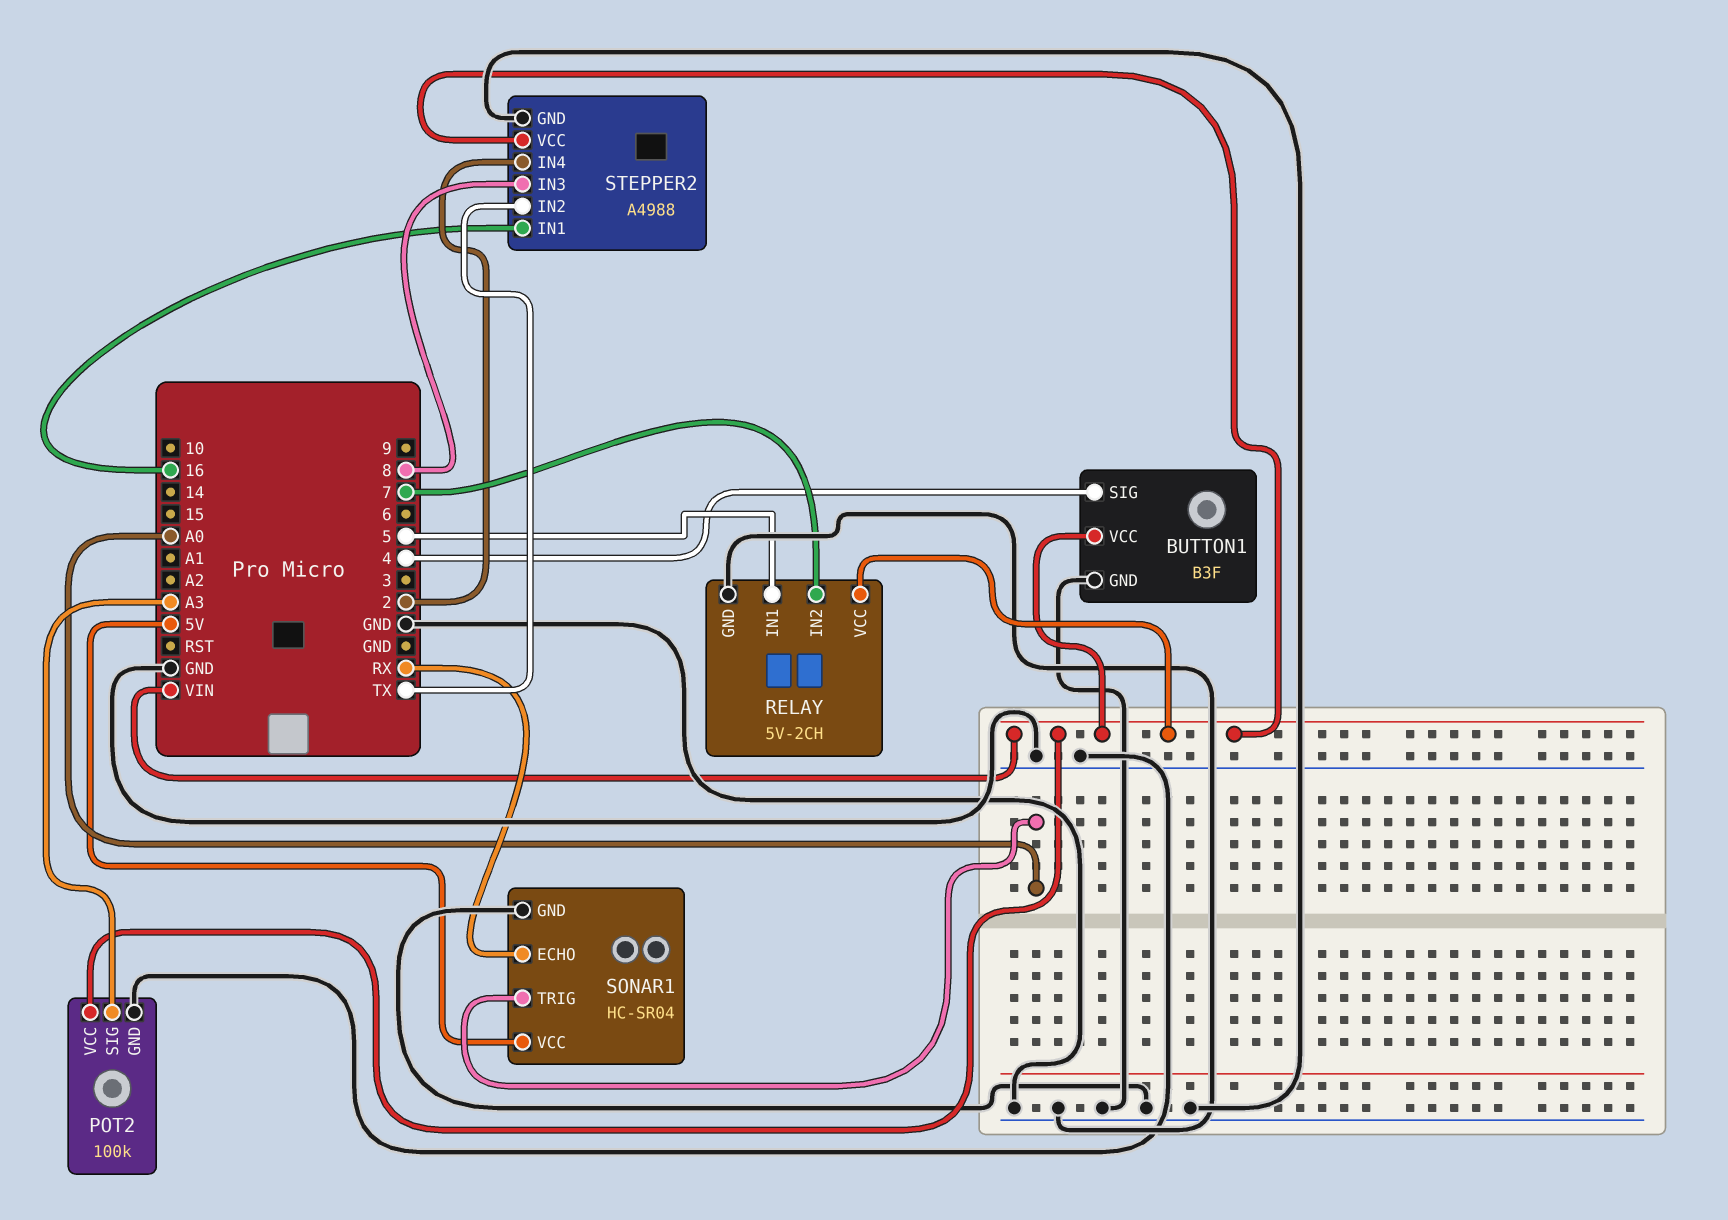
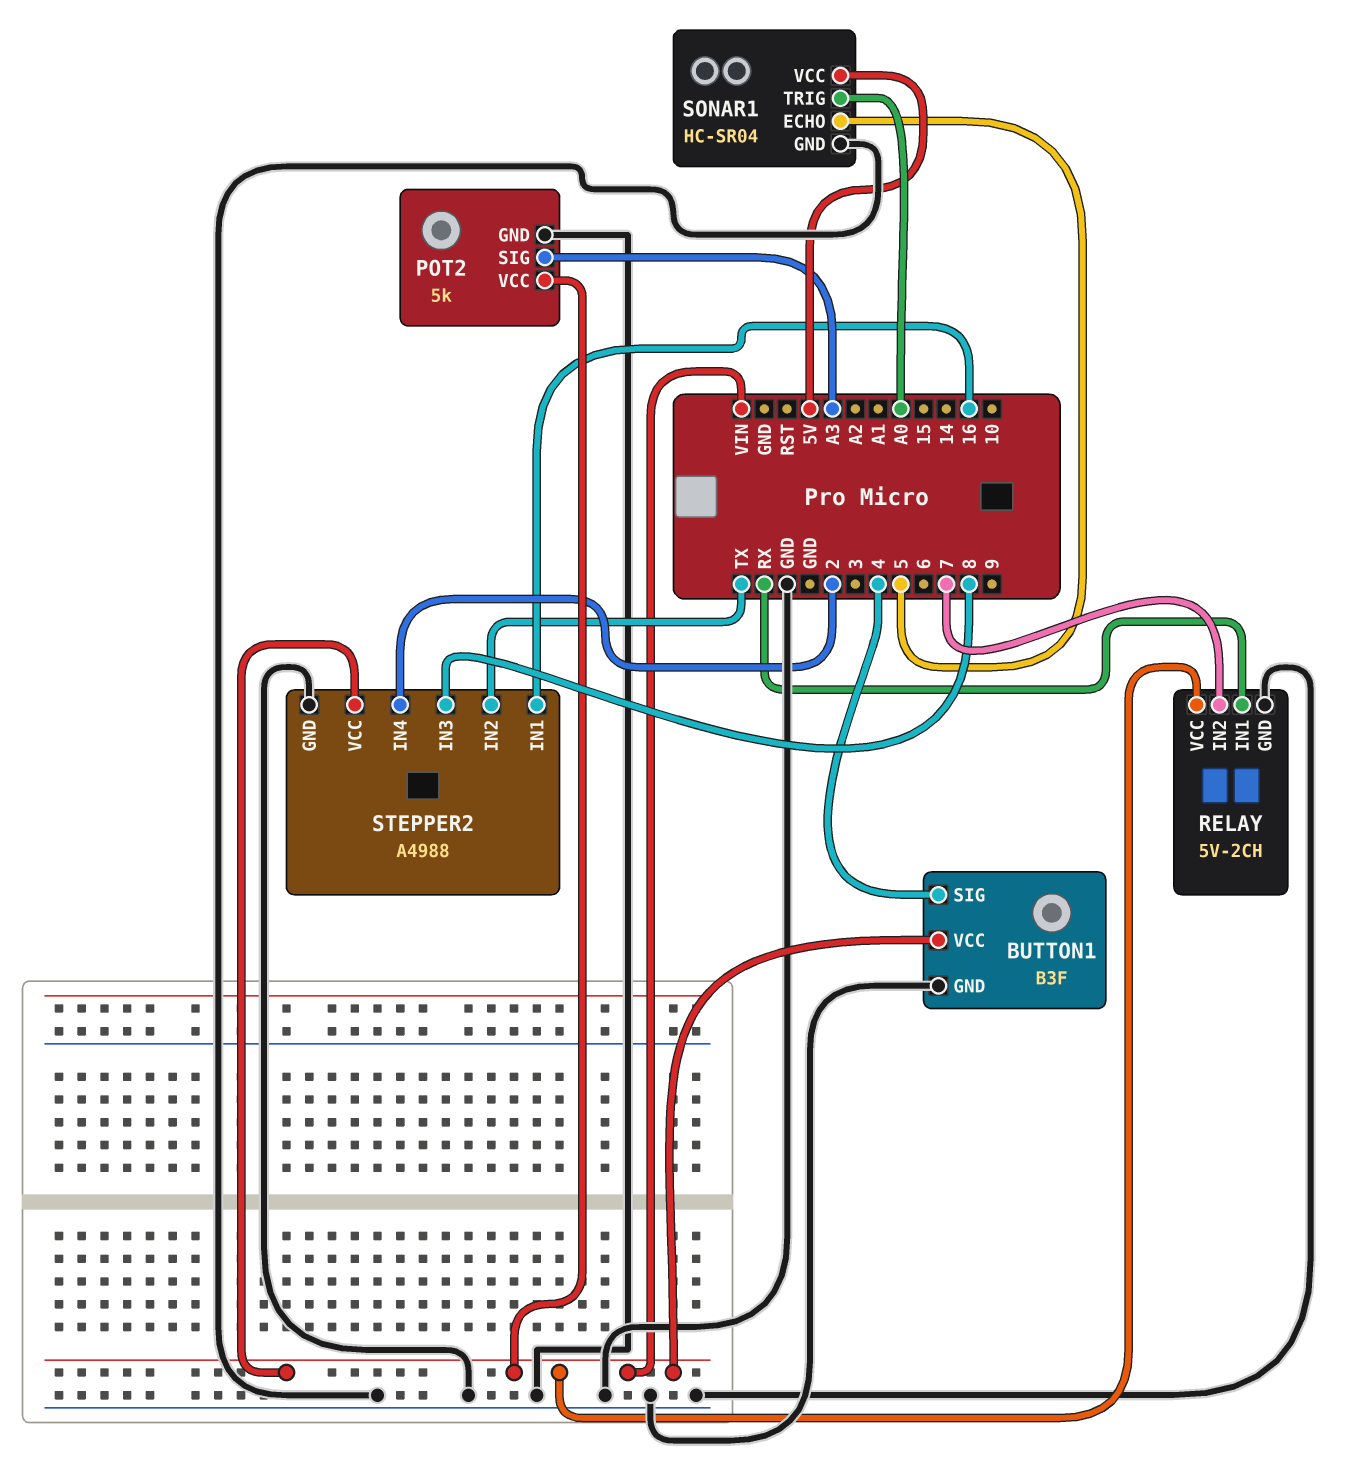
POT2: 100k -> 5k
RELAY pin IN1: 5 -> RX
SONAR1 pin ECHO: RX -> 5

